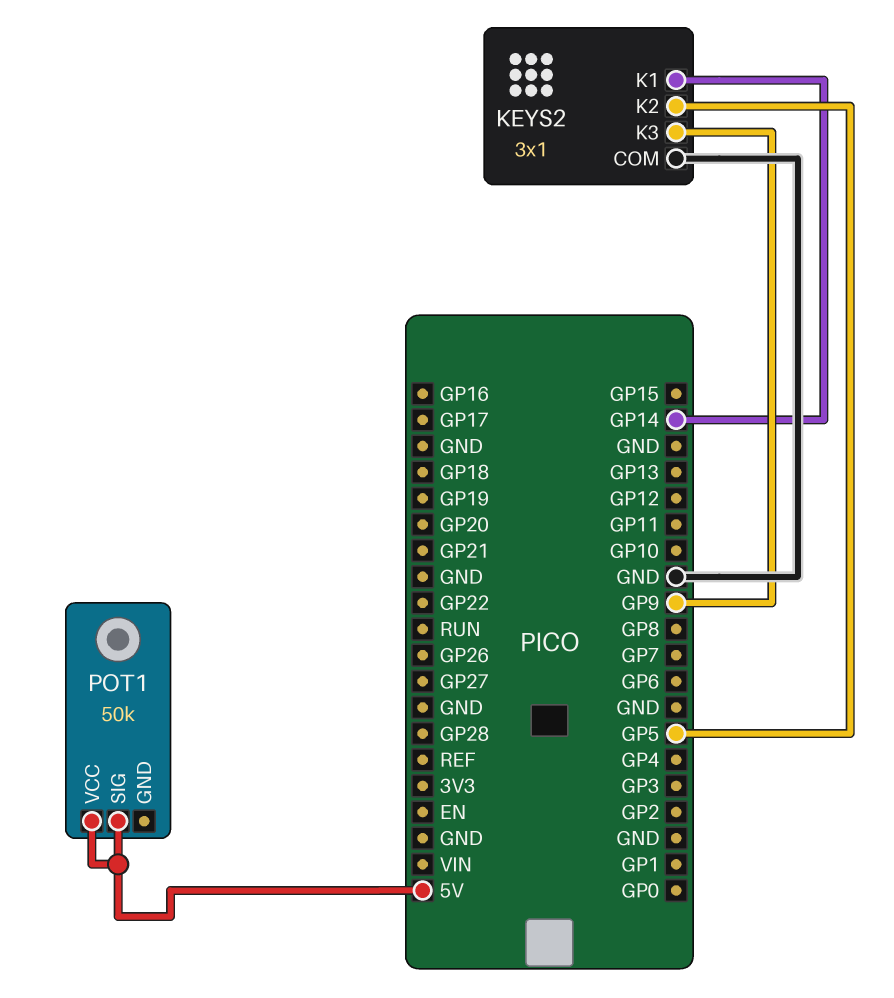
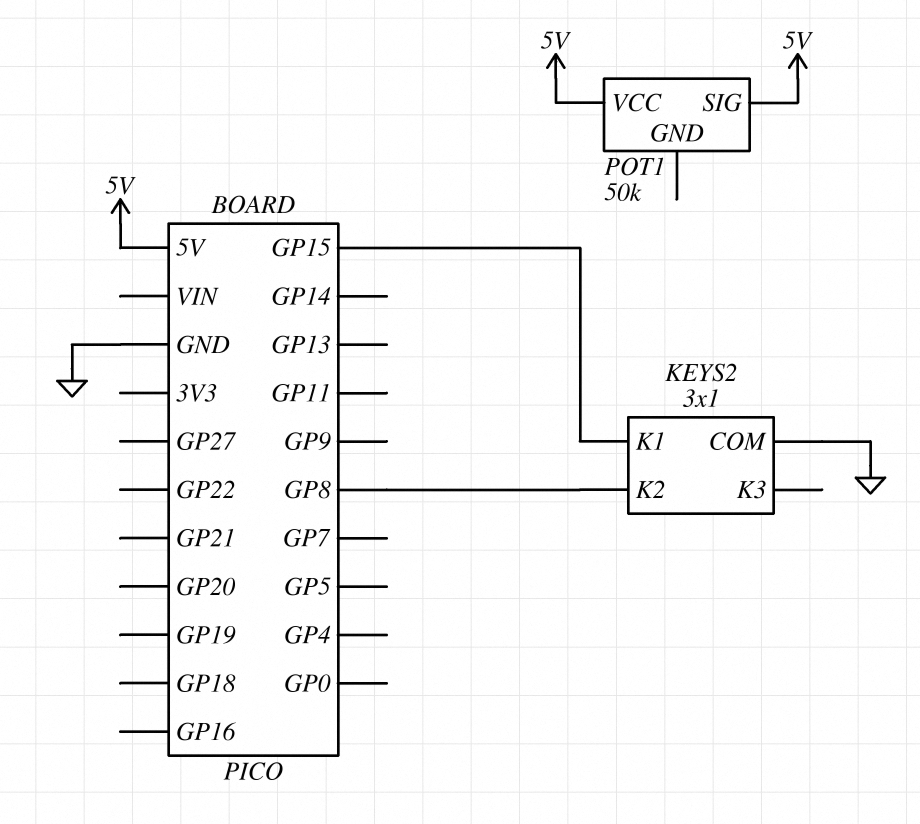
KEYS2 pin K1: GP14 -> GP15
KEYS2 pin K2: GP5 -> GP8
KEYS2 pin K3: GP9 -> none

